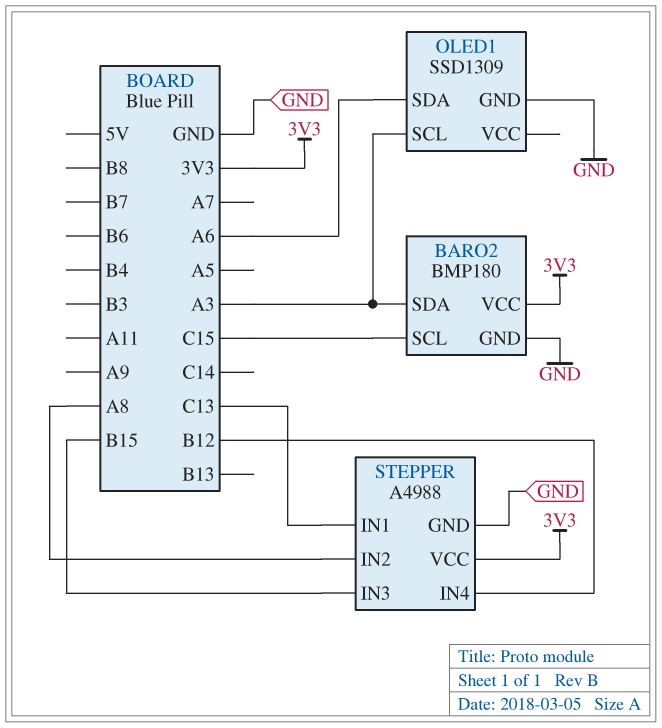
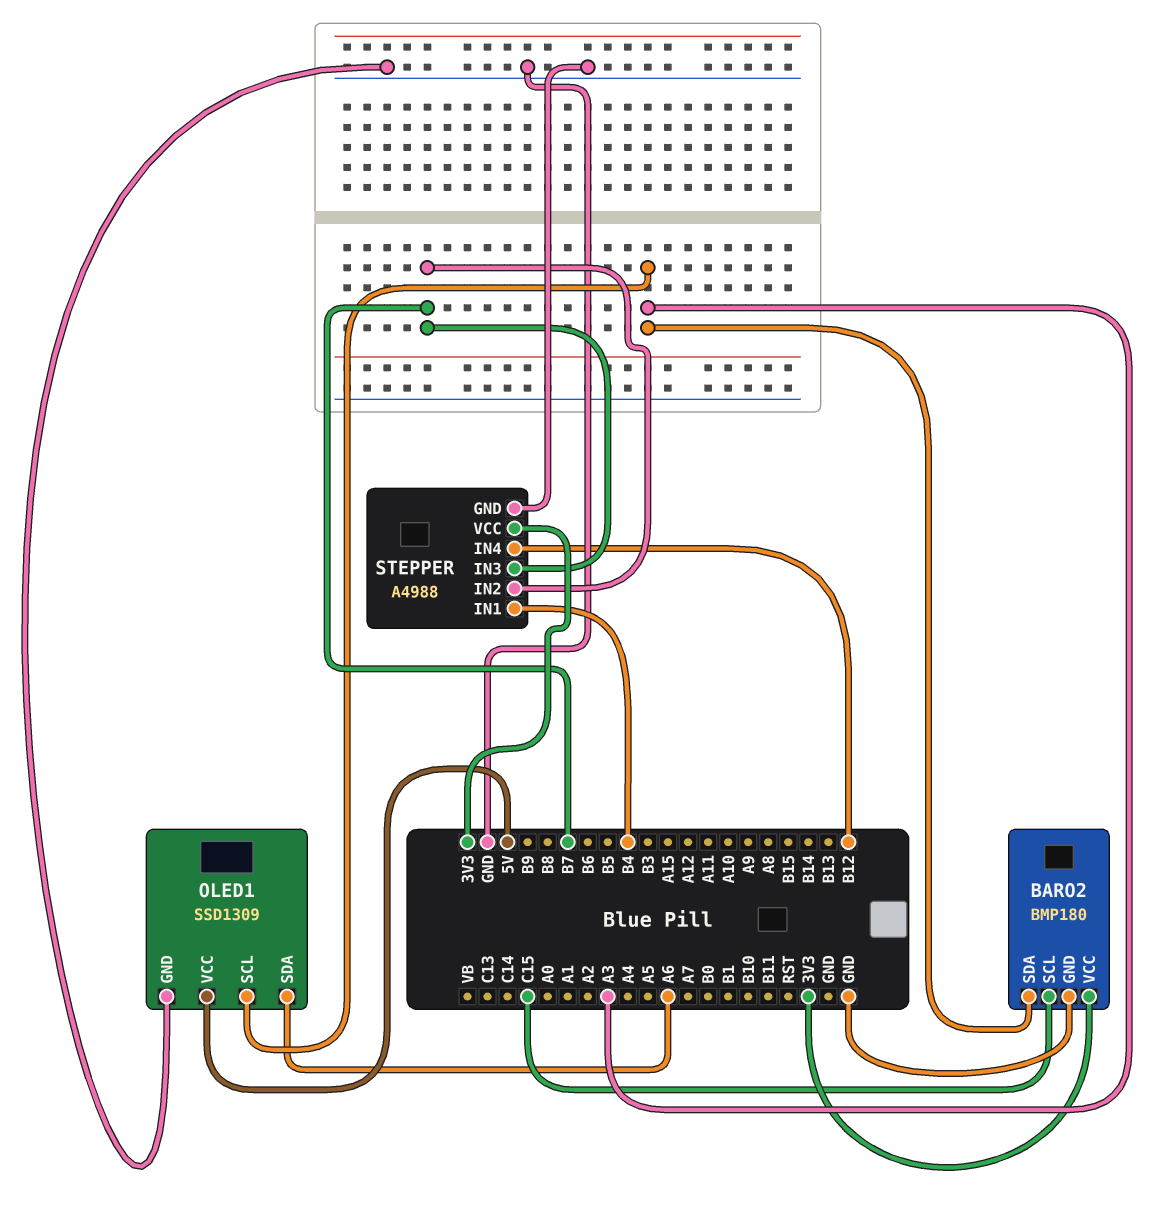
OLED1 pin VCC: none -> 5V
STEPPER pin IN1: C13 -> B4
STEPPER pin IN2: A8 -> B7
STEPPER pin IN3: B15 -> B7

